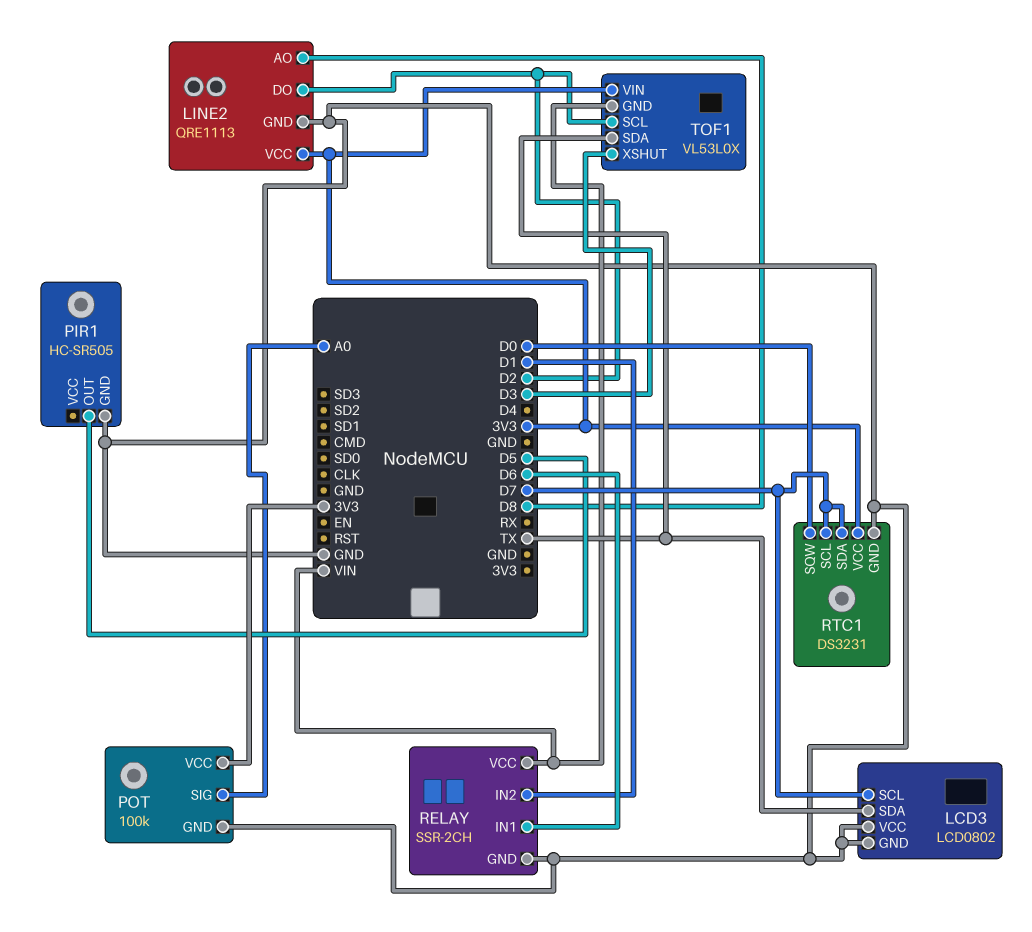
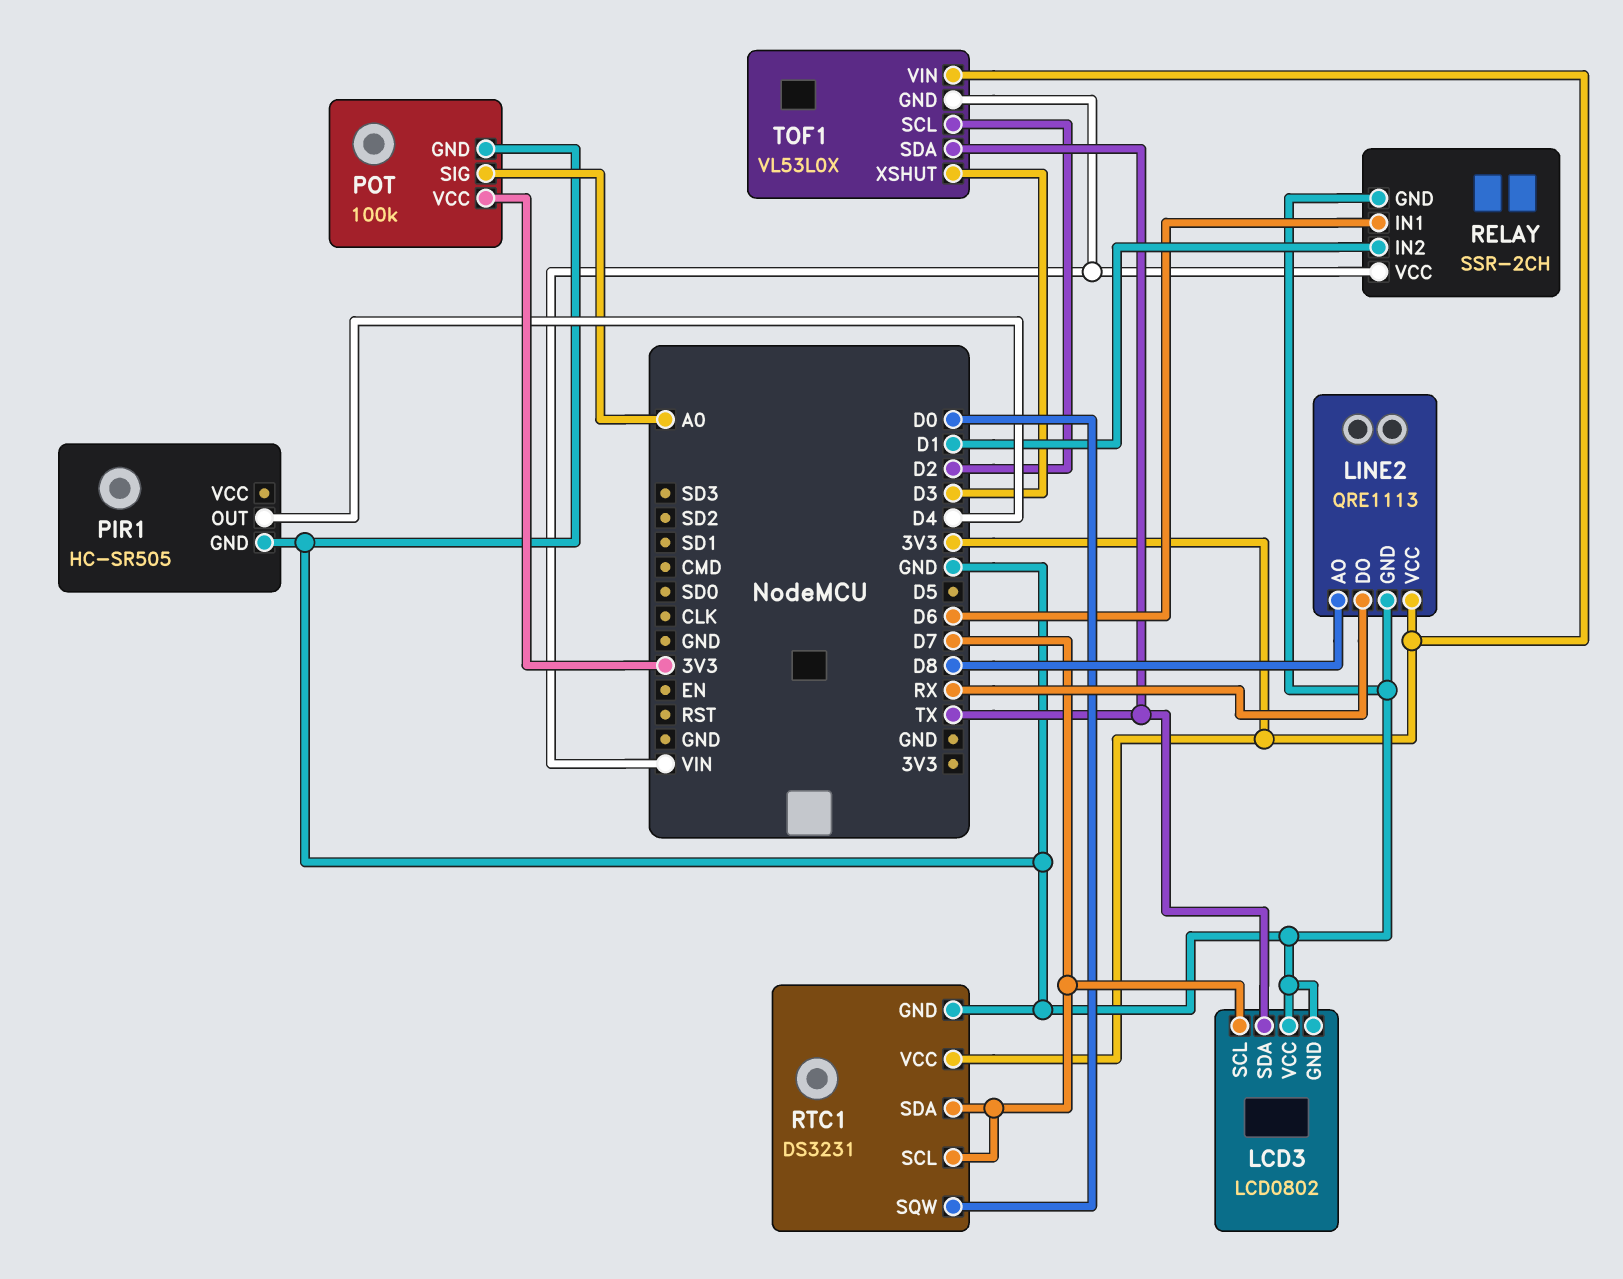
LINE2 pin DO: D2 -> RX
PIR1 pin OUT: D5 -> D4

